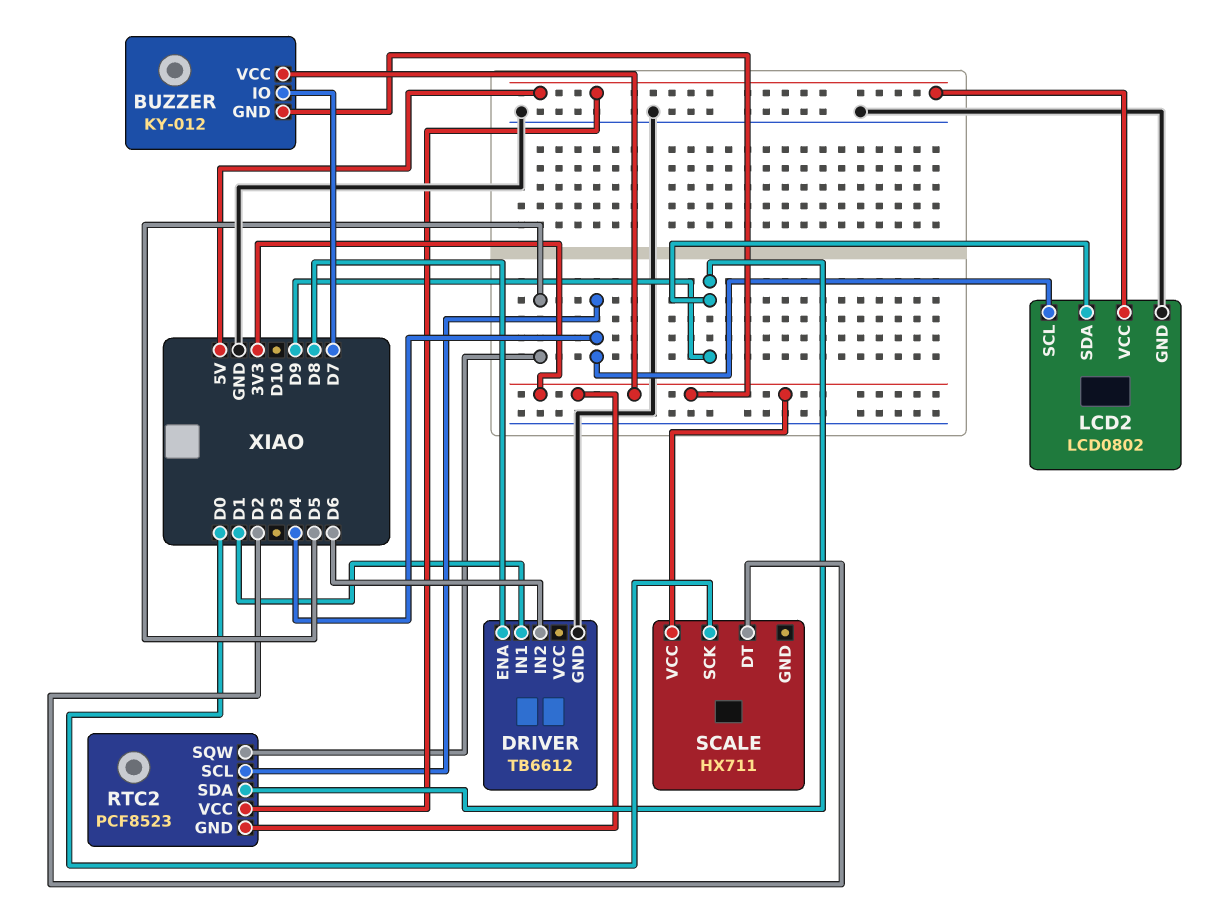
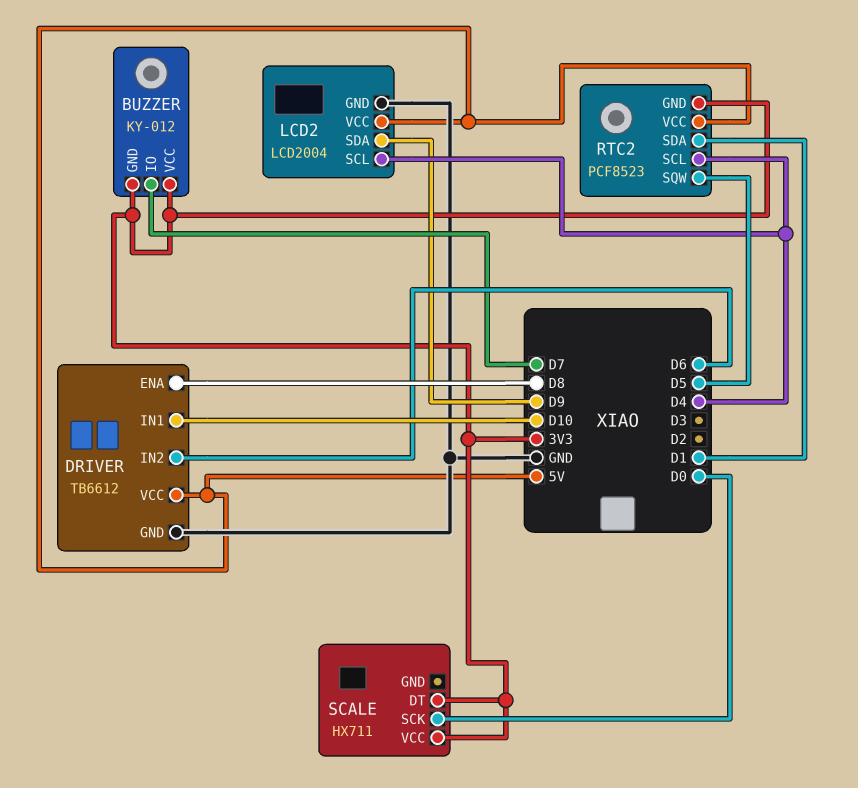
DRIVER pin IN1: D1 -> D10
DRIVER pin VCC: none -> 5V
LCD2: LCD0802 -> LCD2004
RTC2 pin SDA: D9 -> D1
SCALE pin DT: D2 -> 3V3

